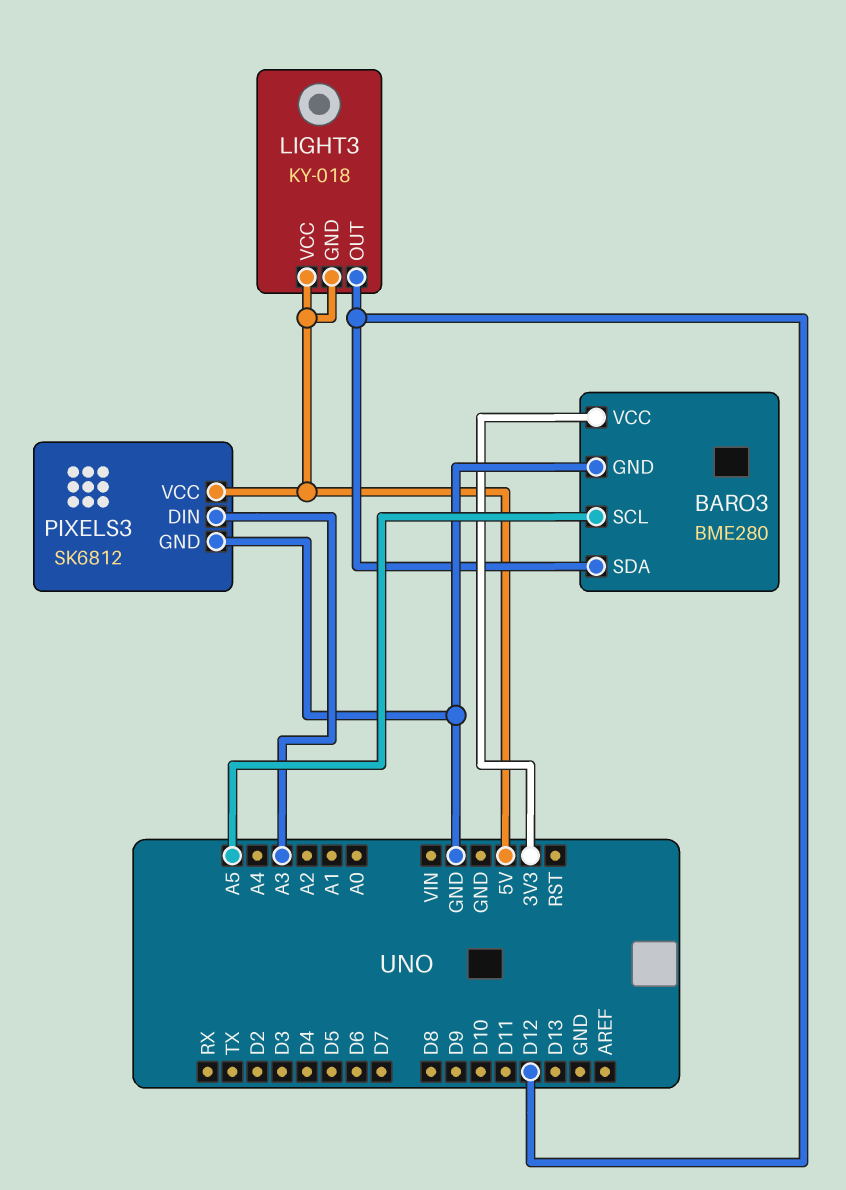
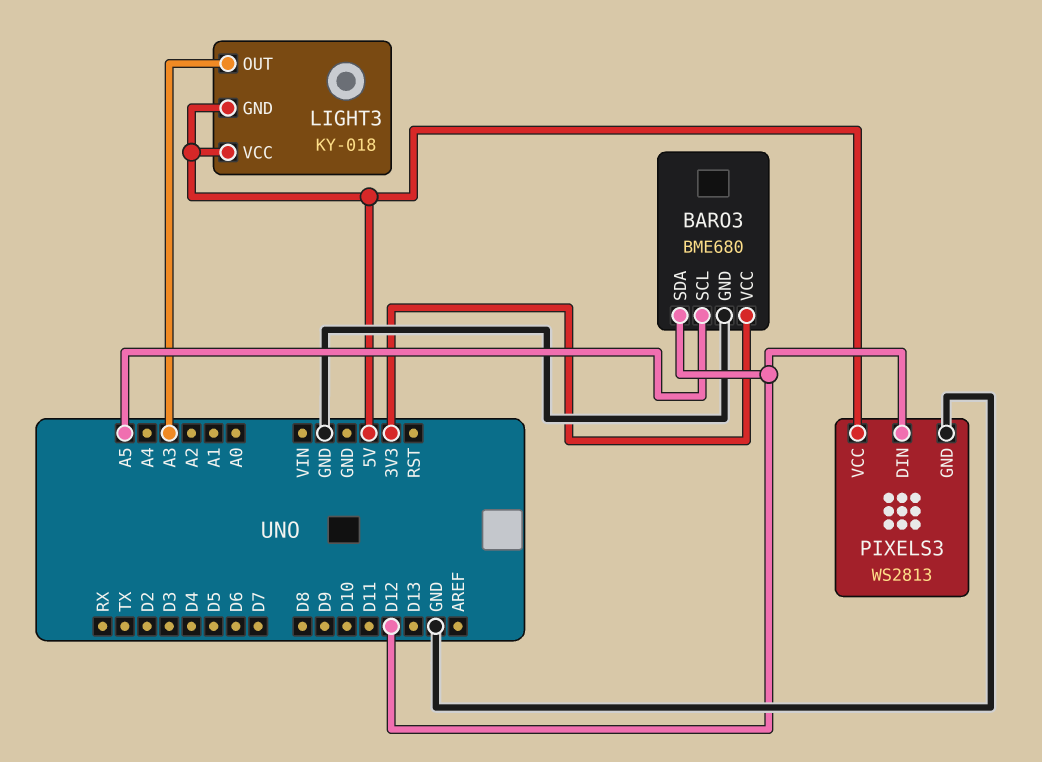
BARO3: BME280 -> BME680
LIGHT3 pin OUT: D12 -> A3
PIXELS3: SK6812 -> WS2813
PIXELS3 pin DIN: A3 -> D12

